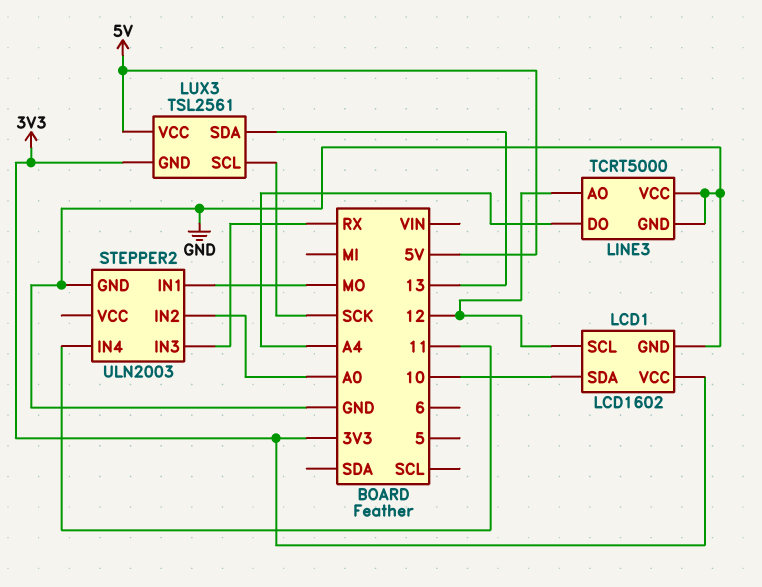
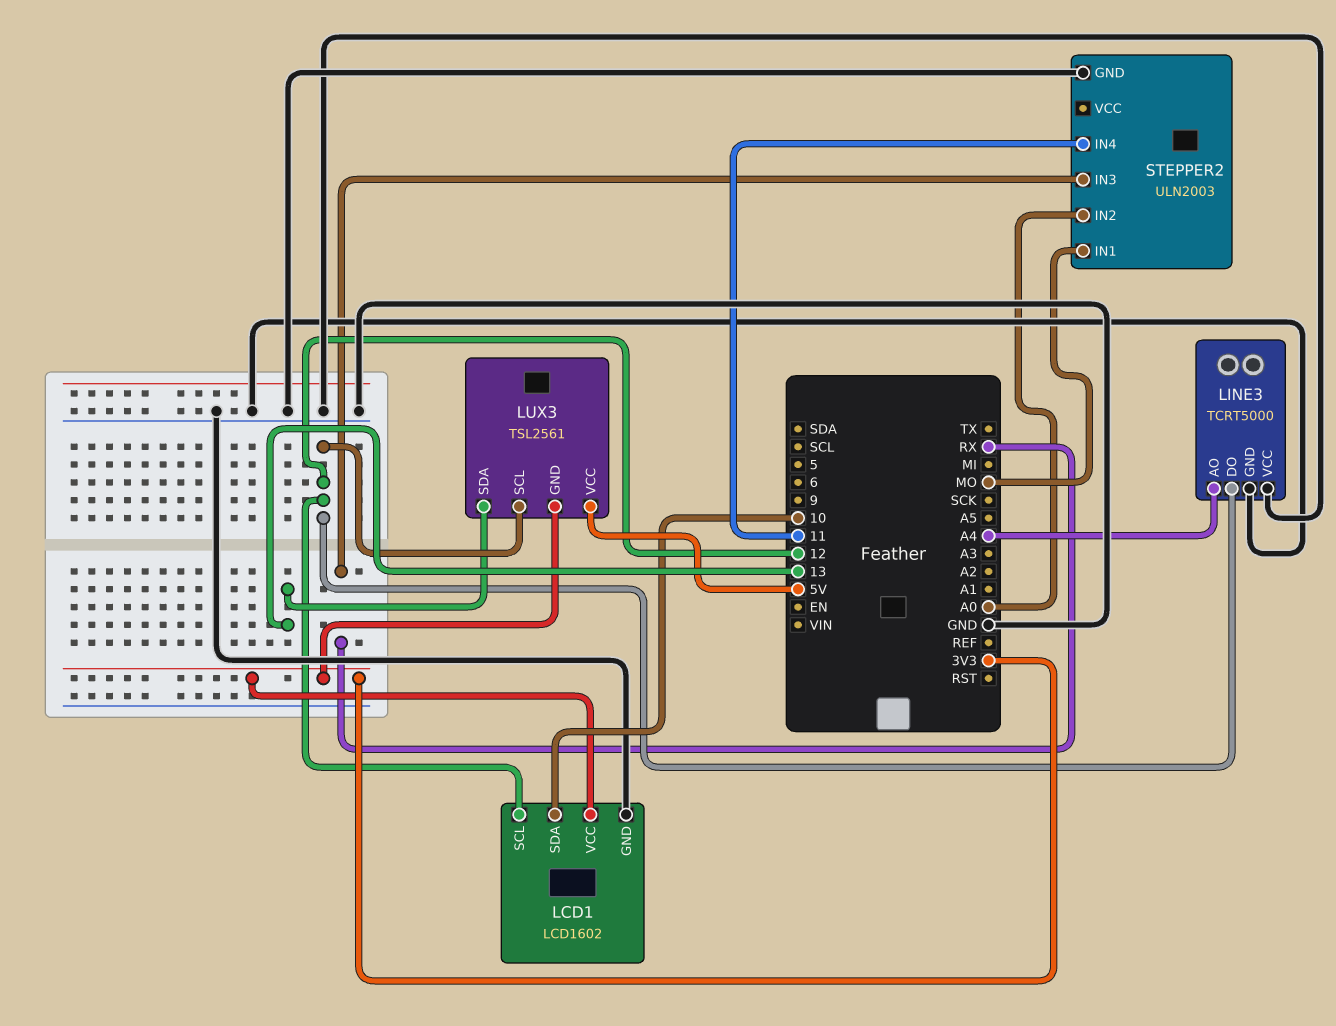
LINE3 pin AO: 12 -> A4
LINE3 pin DO: A4 -> 12
LUX3 pin SCL: SCK -> 12

